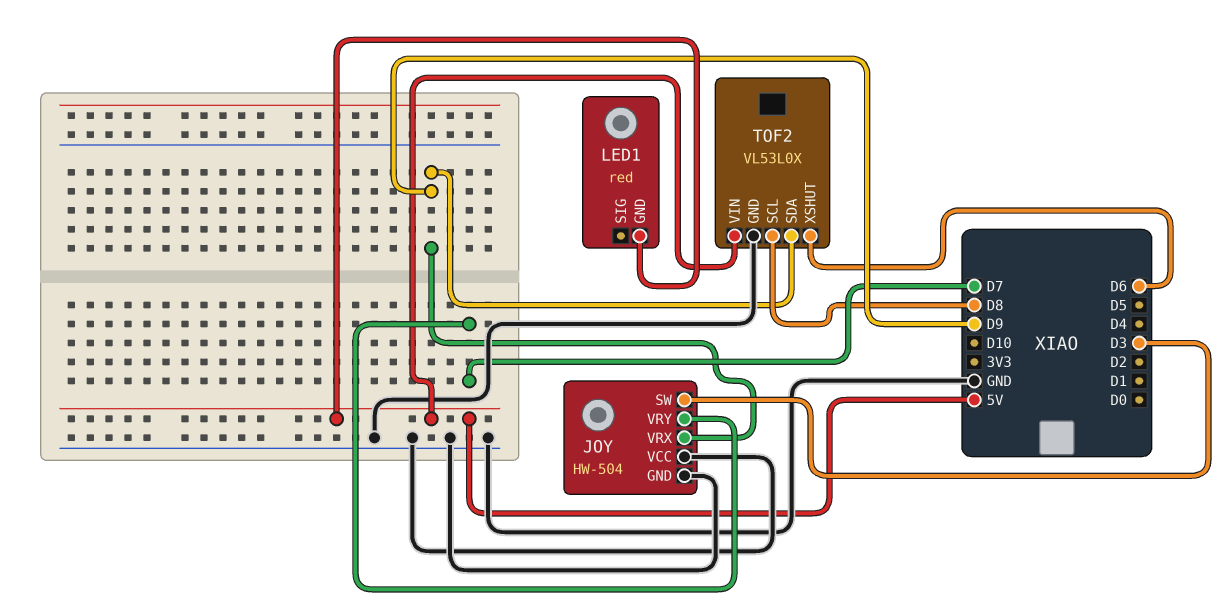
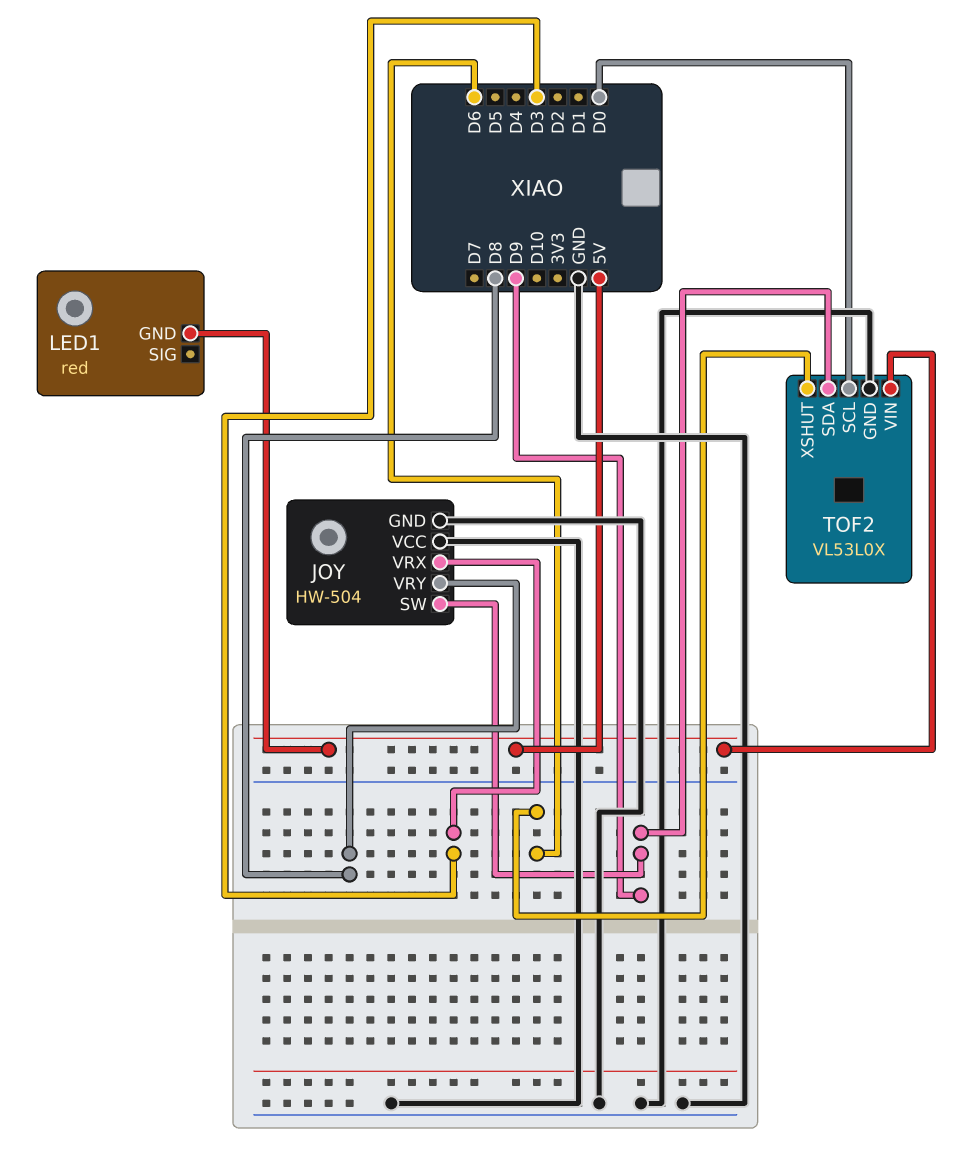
JOY pin SW: D3 -> D9
JOY pin VRX: D9 -> D3
JOY pin VRY: D7 -> D8
TOF2 pin SCL: D8 -> D0

